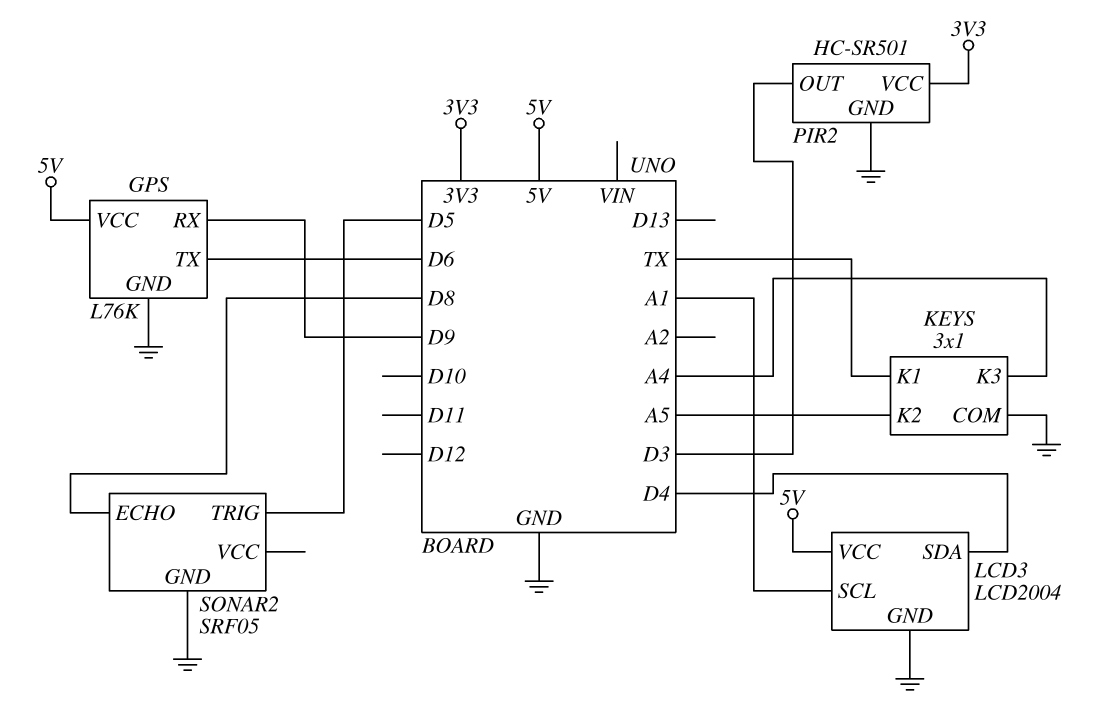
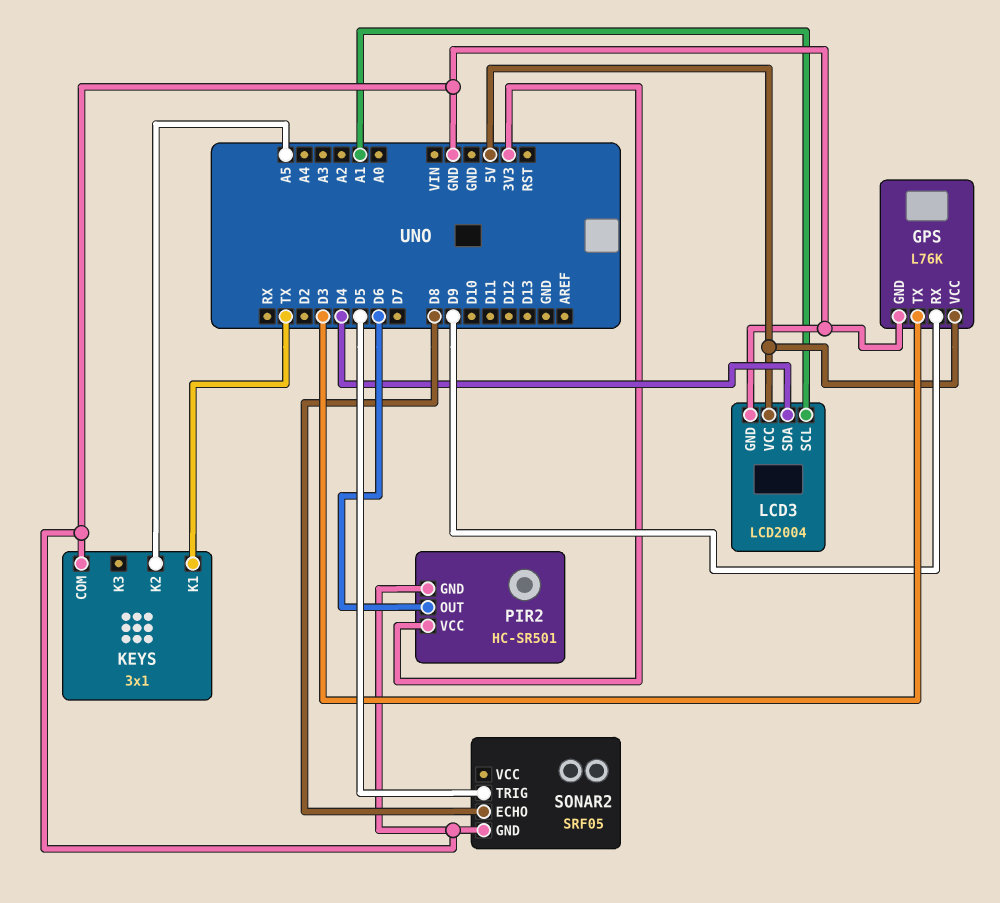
GPS pin TX: D6 -> D3
KEYS pin K3: A4 -> none
PIR2 pin OUT: D3 -> D6

